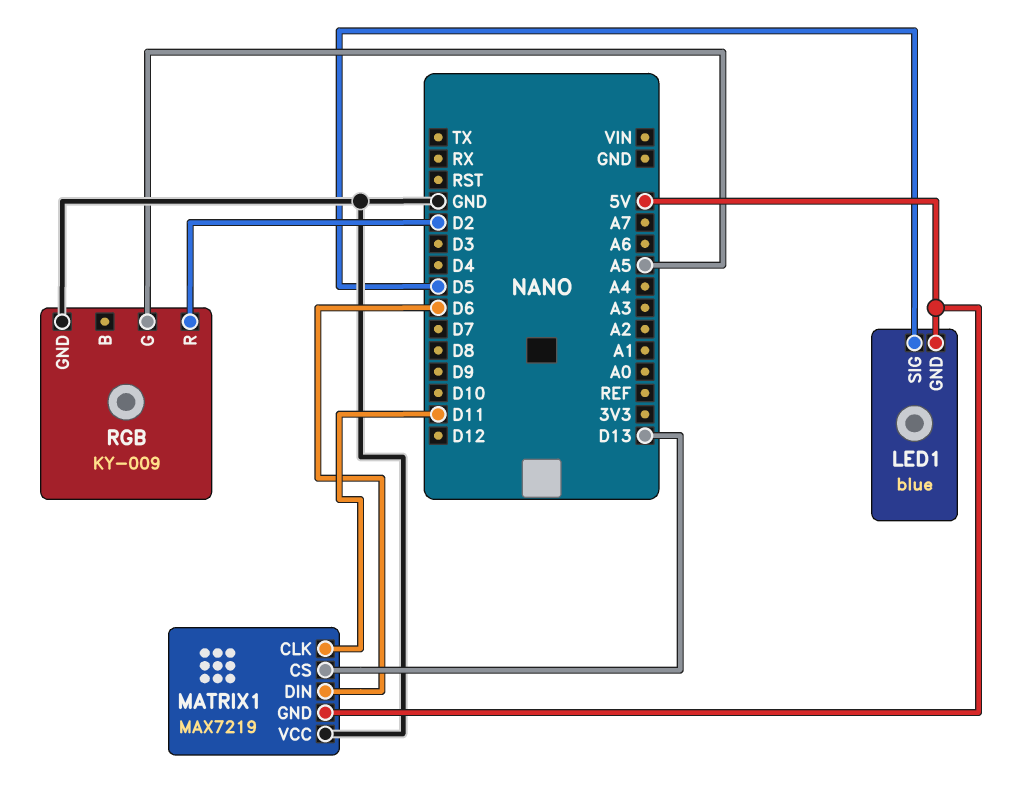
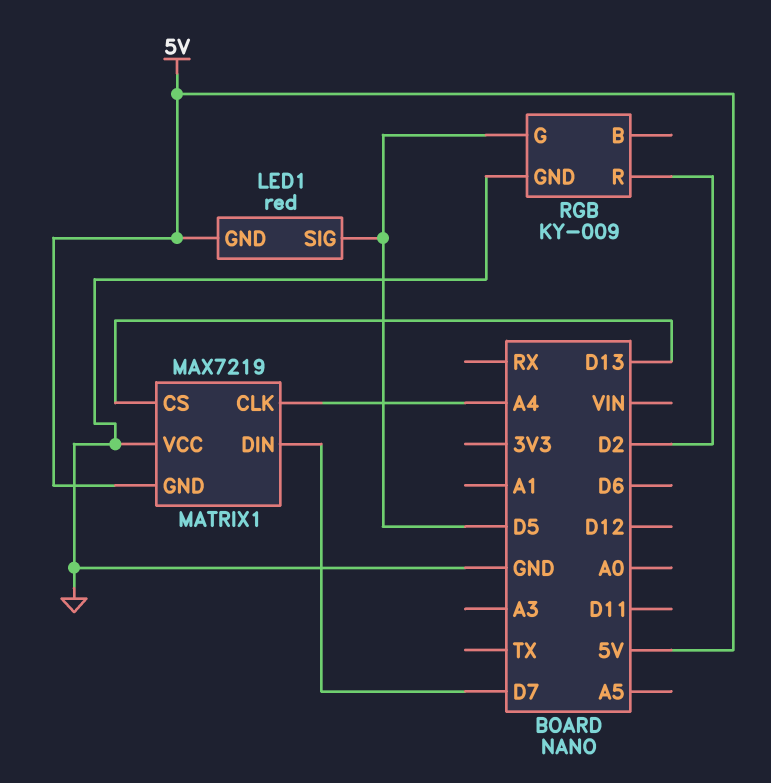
LED1: blue -> red
MATRIX1 pin CLK: D11 -> A4
MATRIX1 pin DIN: D6 -> D7
RGB pin G: A5 -> D5

